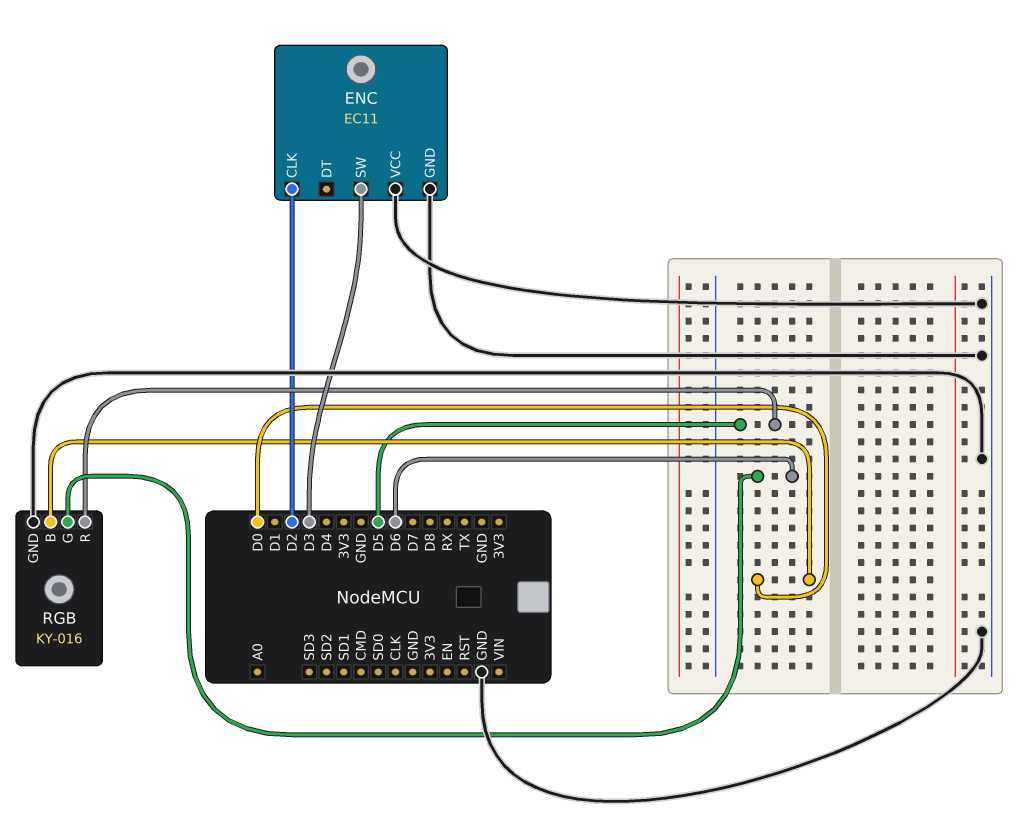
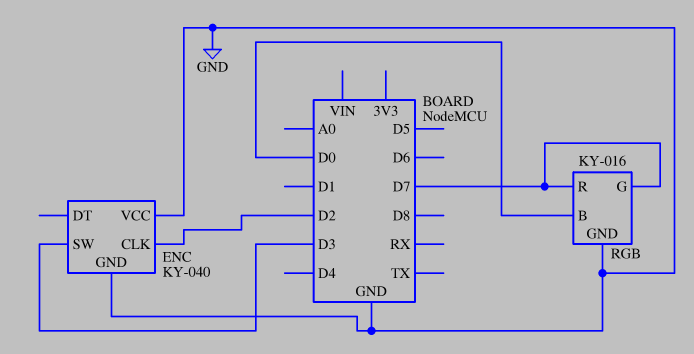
ENC: EC11 -> KY-040
RGB pin G: D6 -> D7
RGB pin R: D5 -> D7

